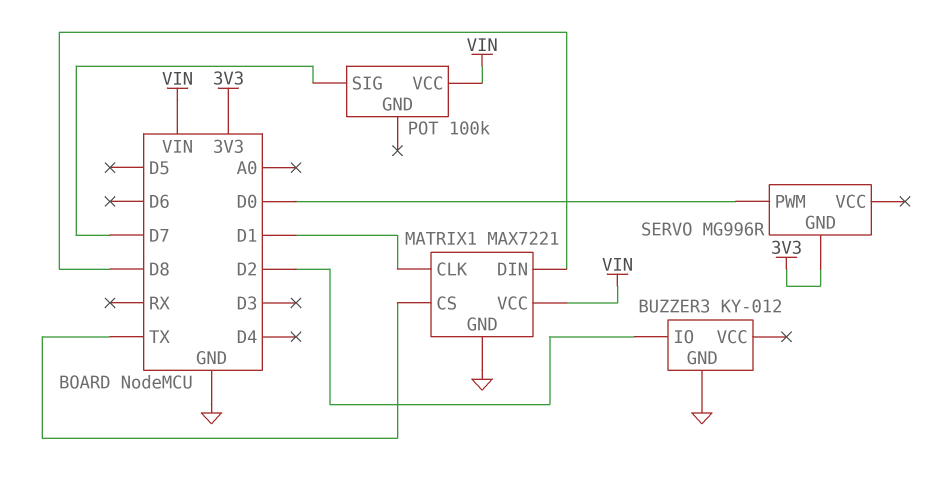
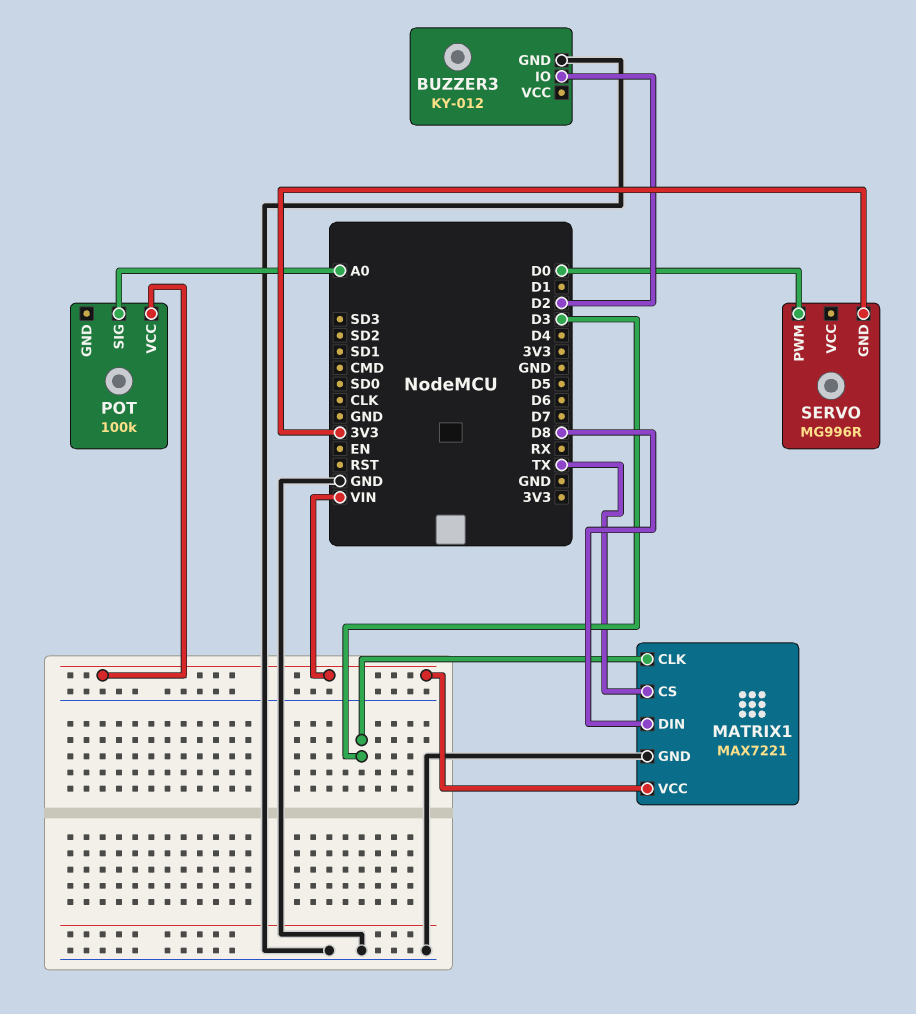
MATRIX1 pin CLK: D1 -> D3
POT pin SIG: D7 -> A0

